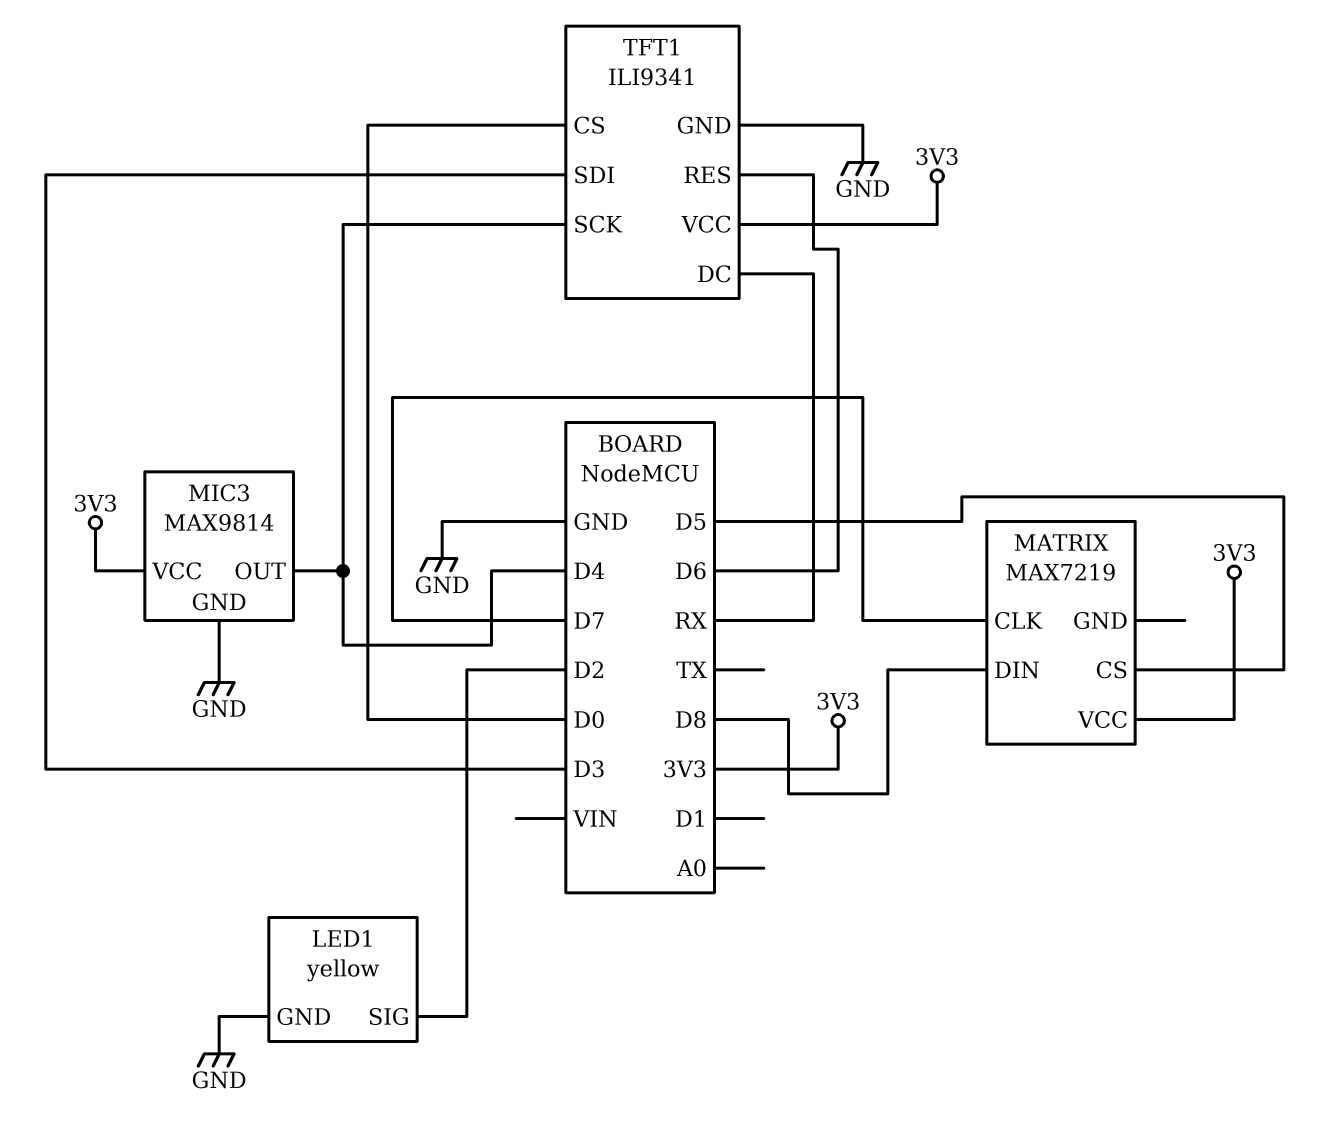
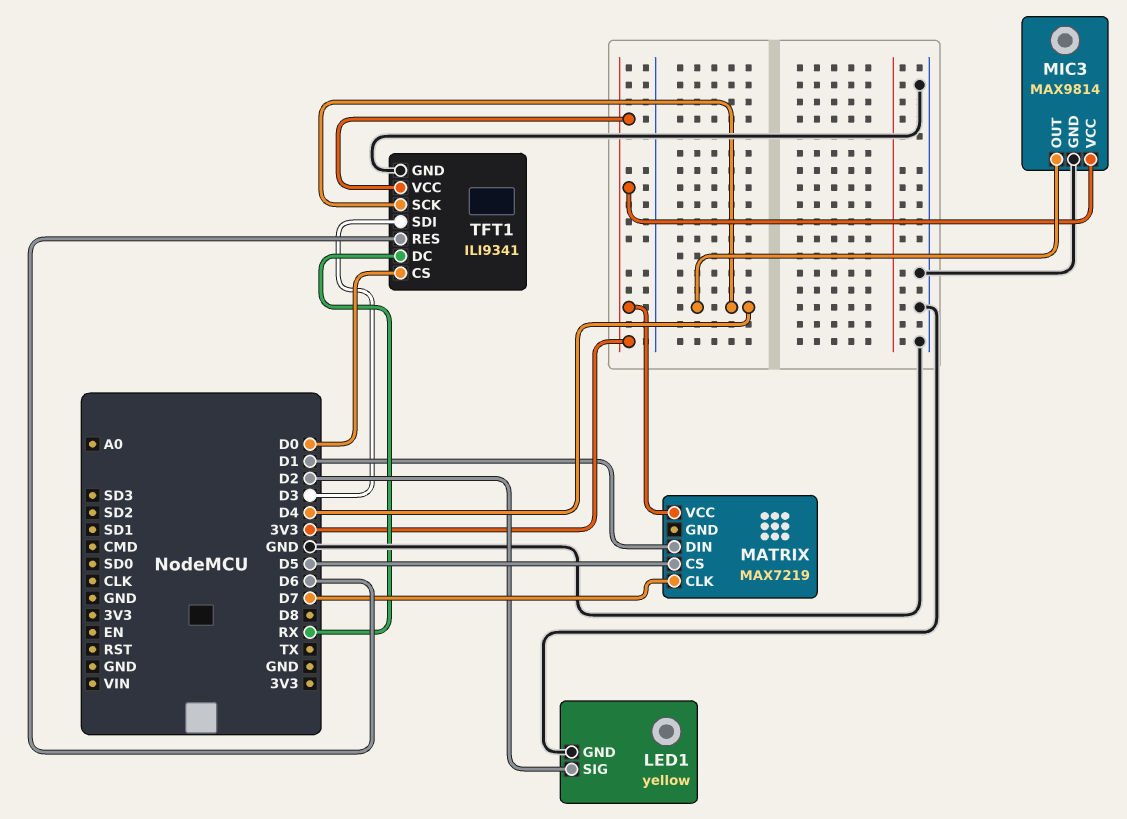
MATRIX pin DIN: D8 -> D1

